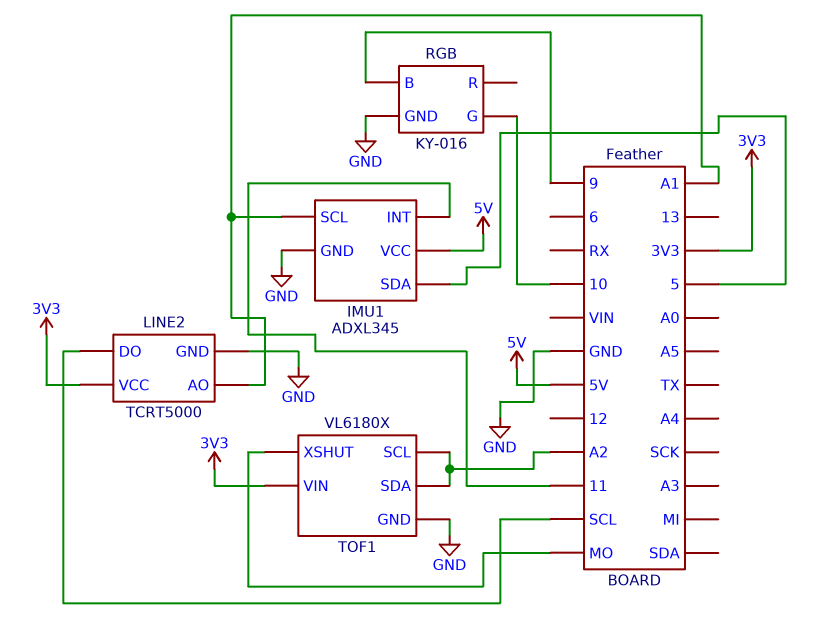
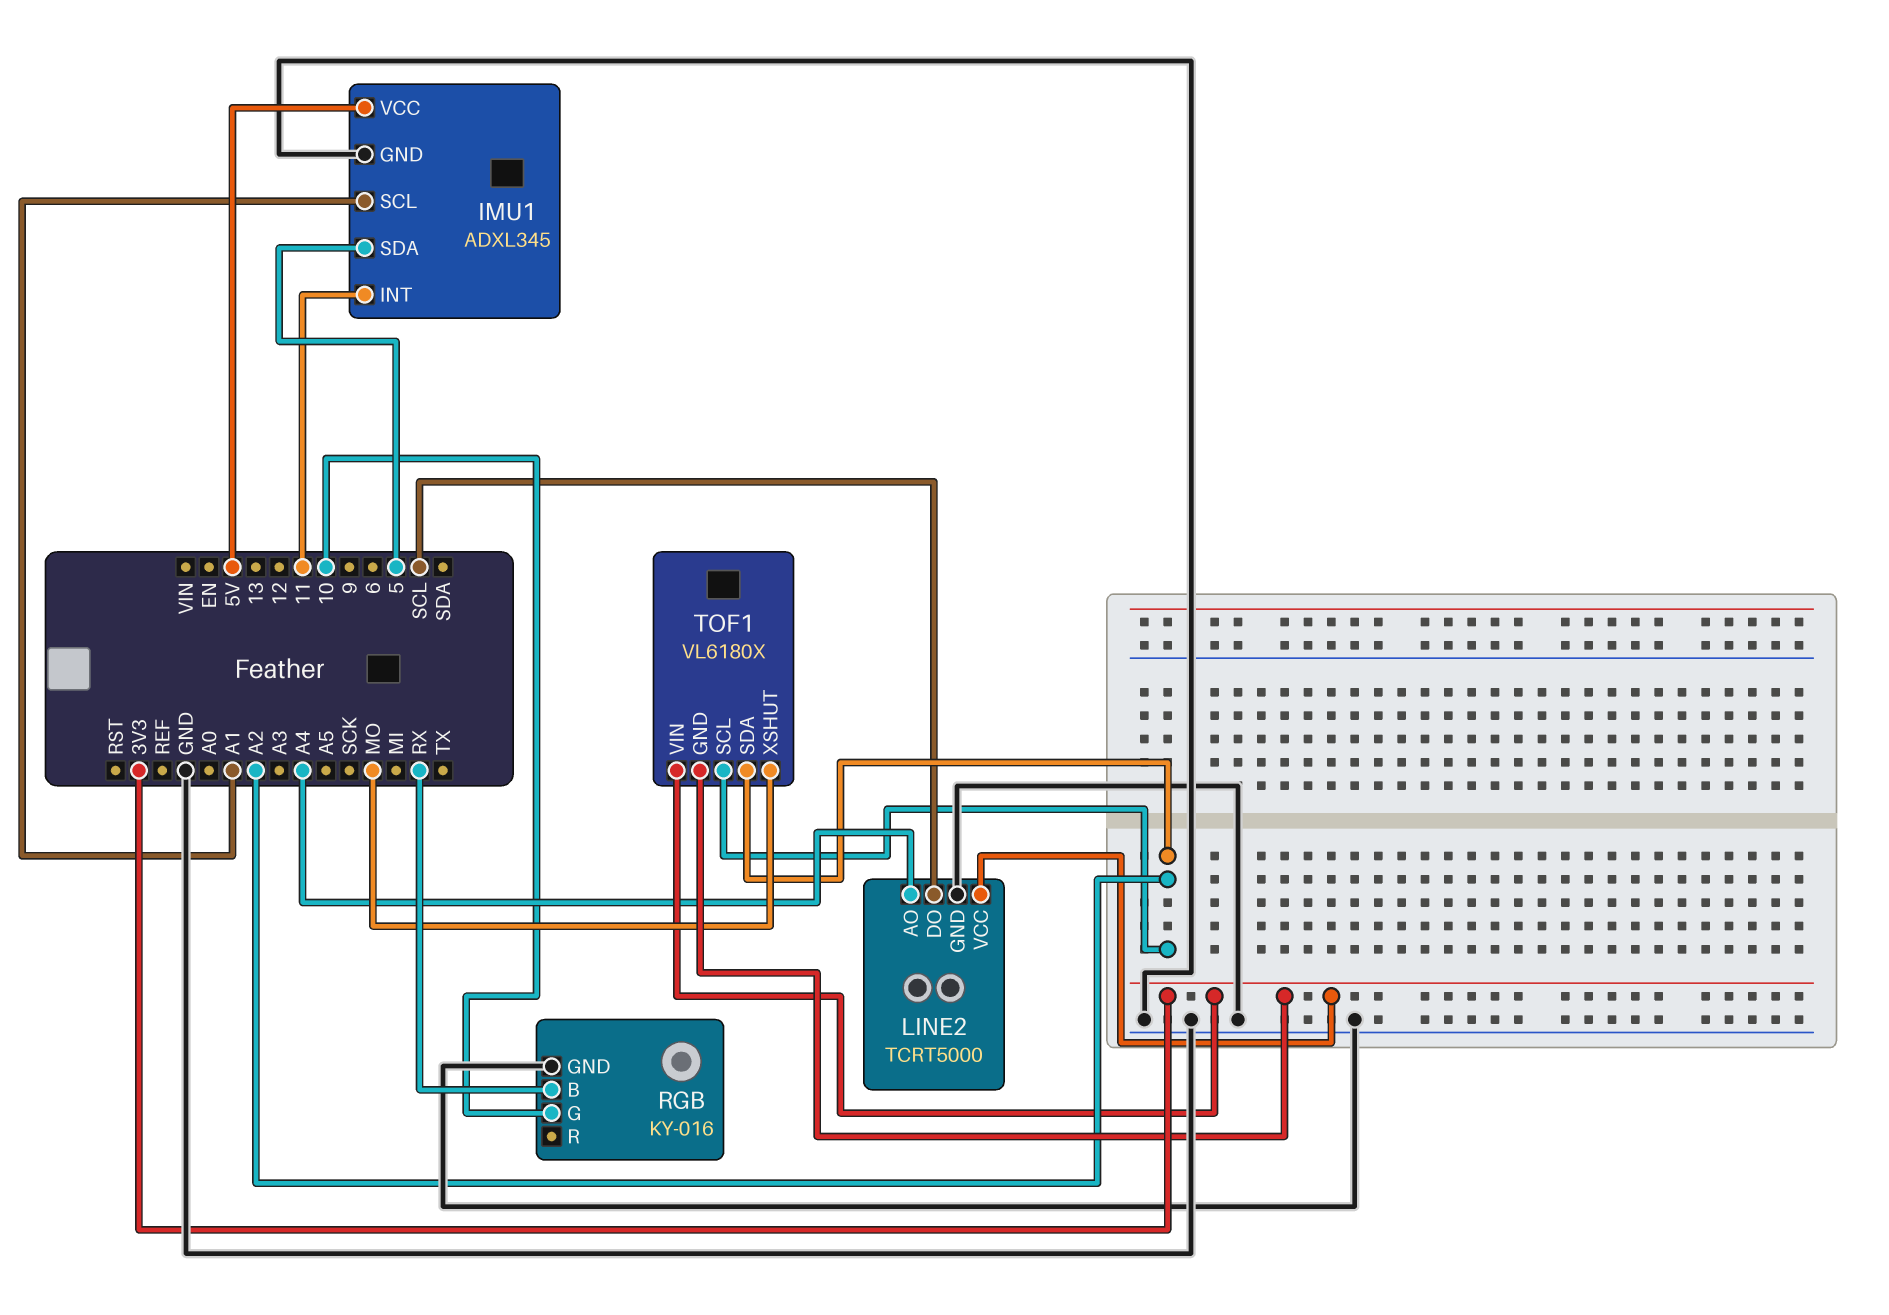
LINE2 pin AO: A1 -> A4
RGB pin B: 9 -> RX
TOF1 pin GND: GND -> 3V3

